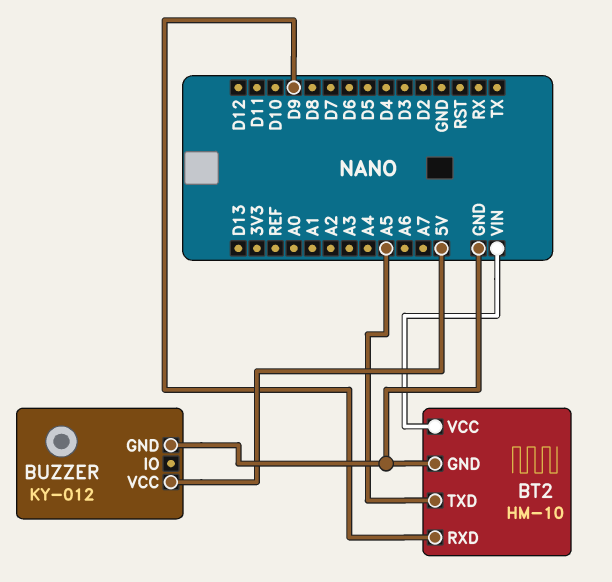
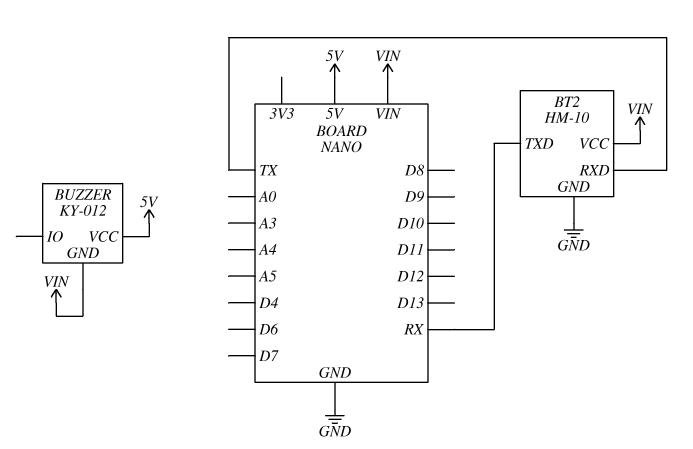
BT2 pin RXD: D9 -> TX
BT2 pin TXD: A5 -> RX
BUZZER pin GND: GND -> VIN

